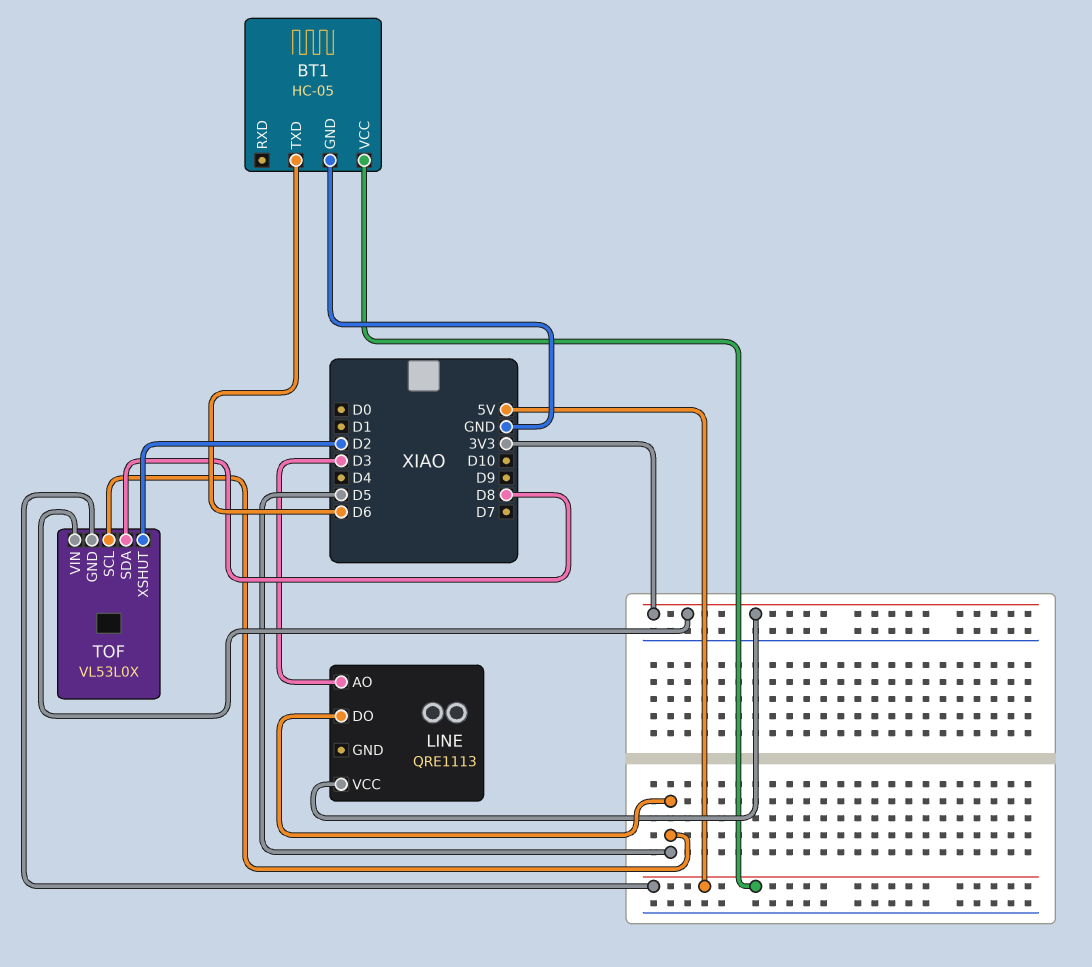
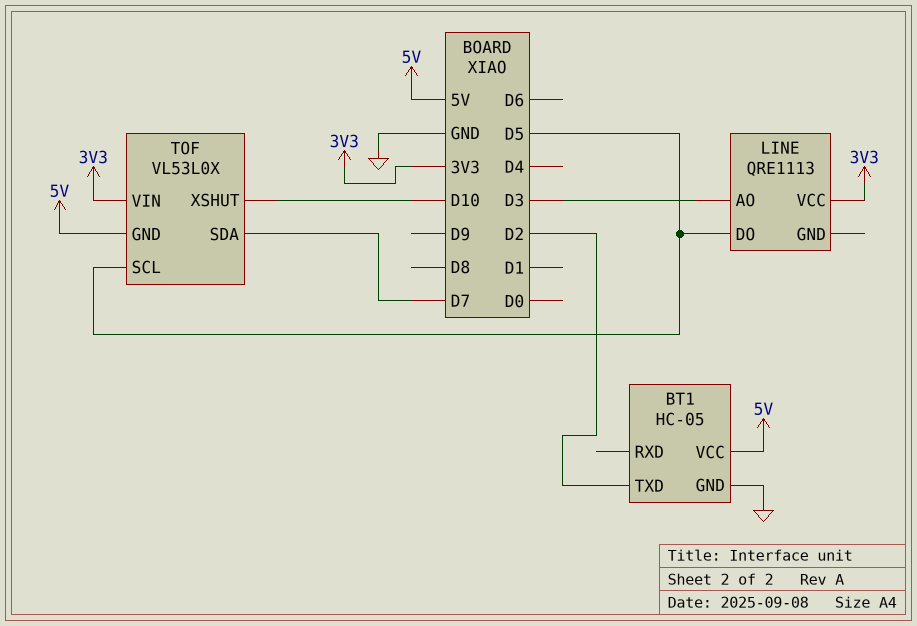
BT1 pin TXD: D6 -> D2
TOF pin SDA: D8 -> D7
TOF pin XSHUT: D2 -> D10

